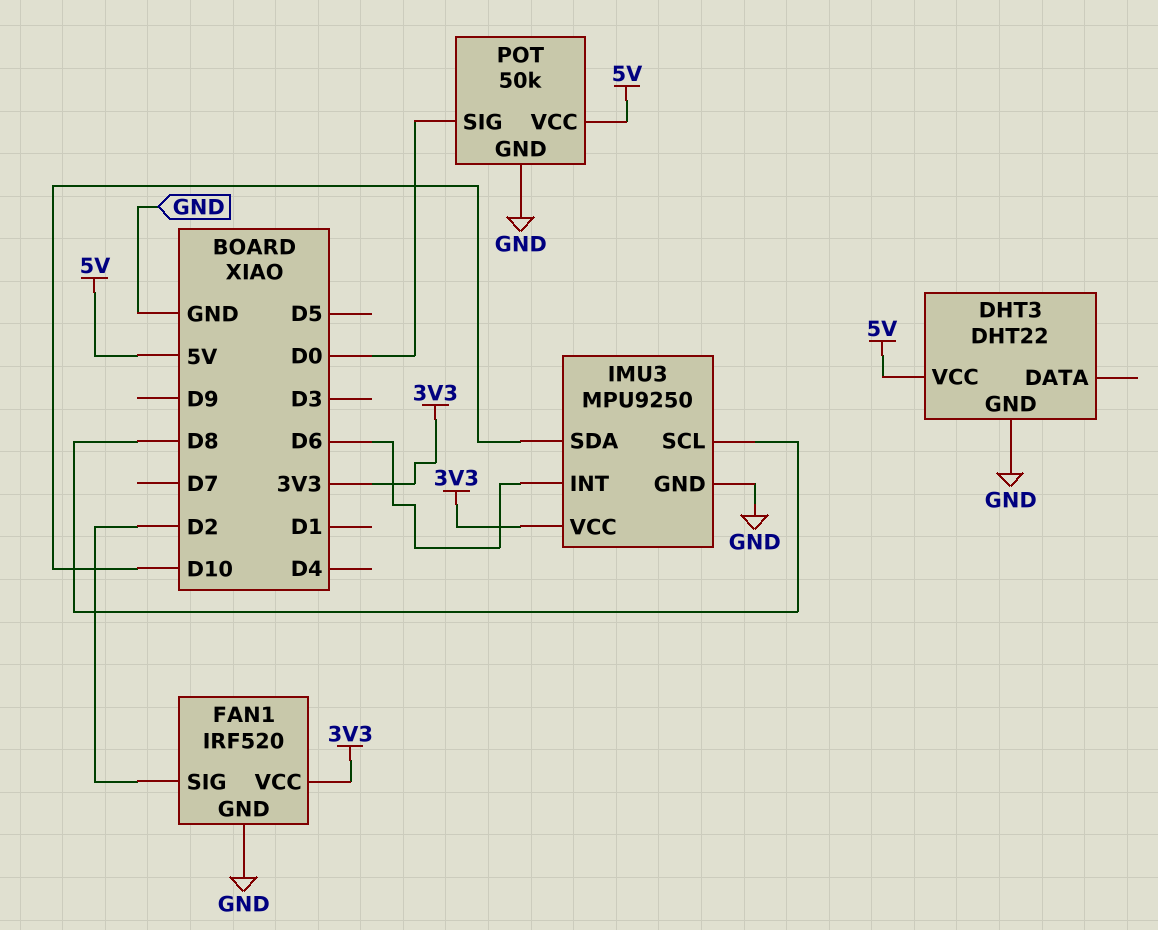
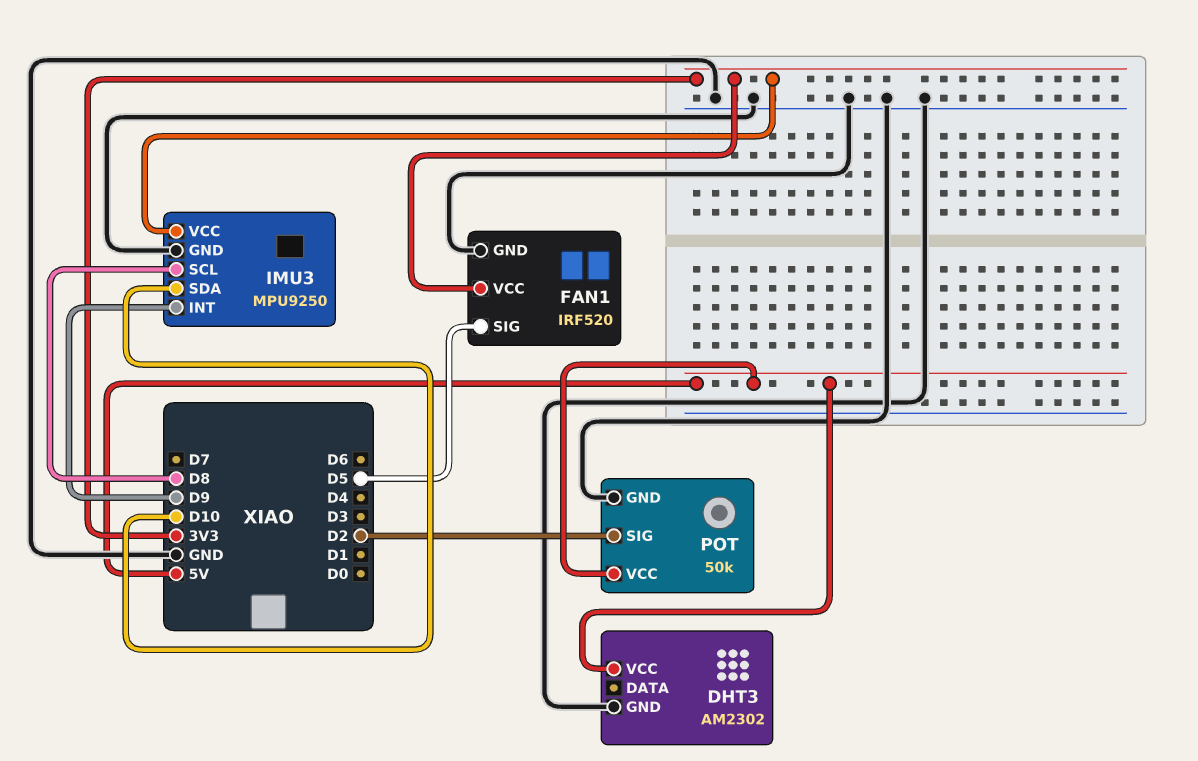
DHT3: DHT22 -> AM2302
FAN1 pin SIG: D2 -> D5
IMU3 pin INT: D6 -> D9
POT pin SIG: D0 -> D2

